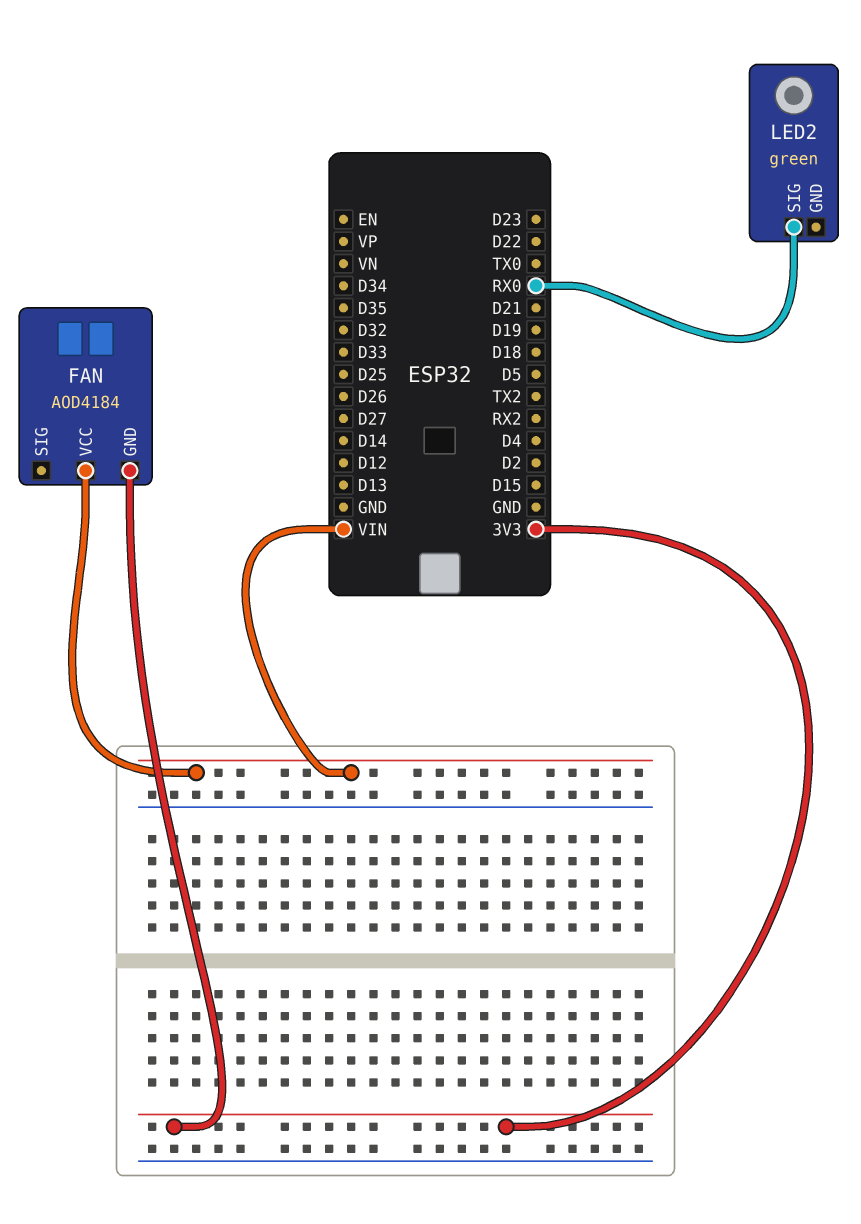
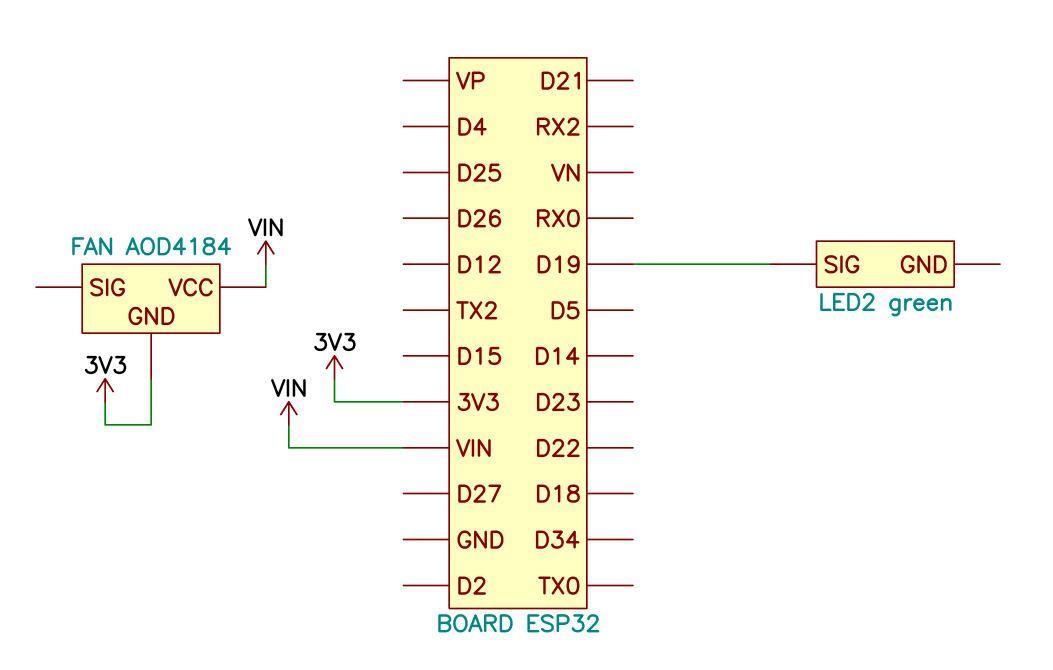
LED2 pin SIG: RX0 -> D19

